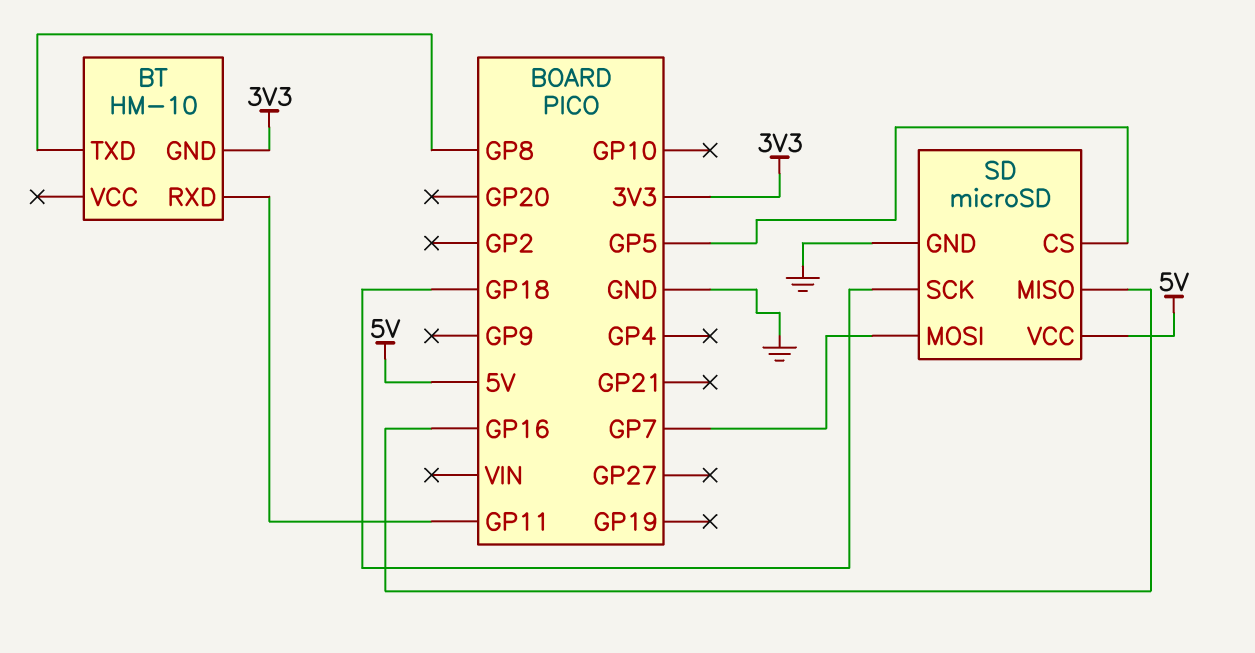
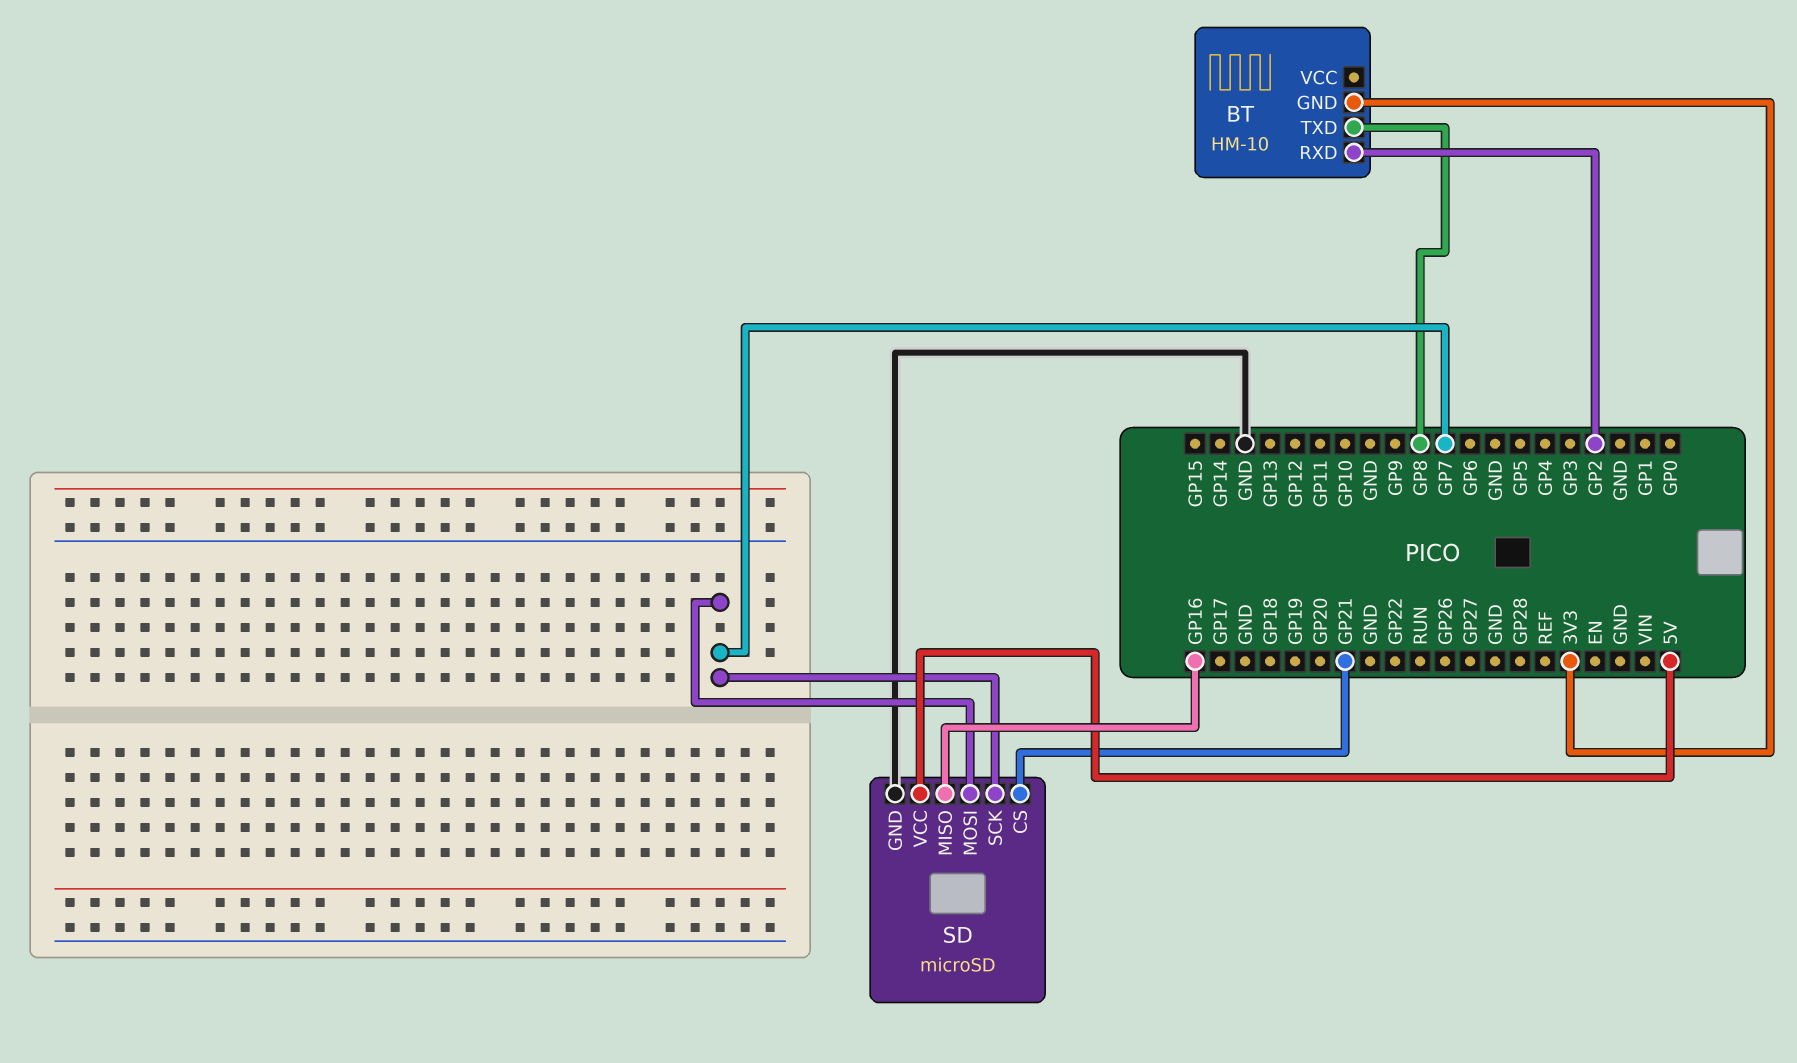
BT pin RXD: GP11 -> GP2
SD pin CS: GP5 -> GP21
SD pin SCK: GP18 -> GP7

